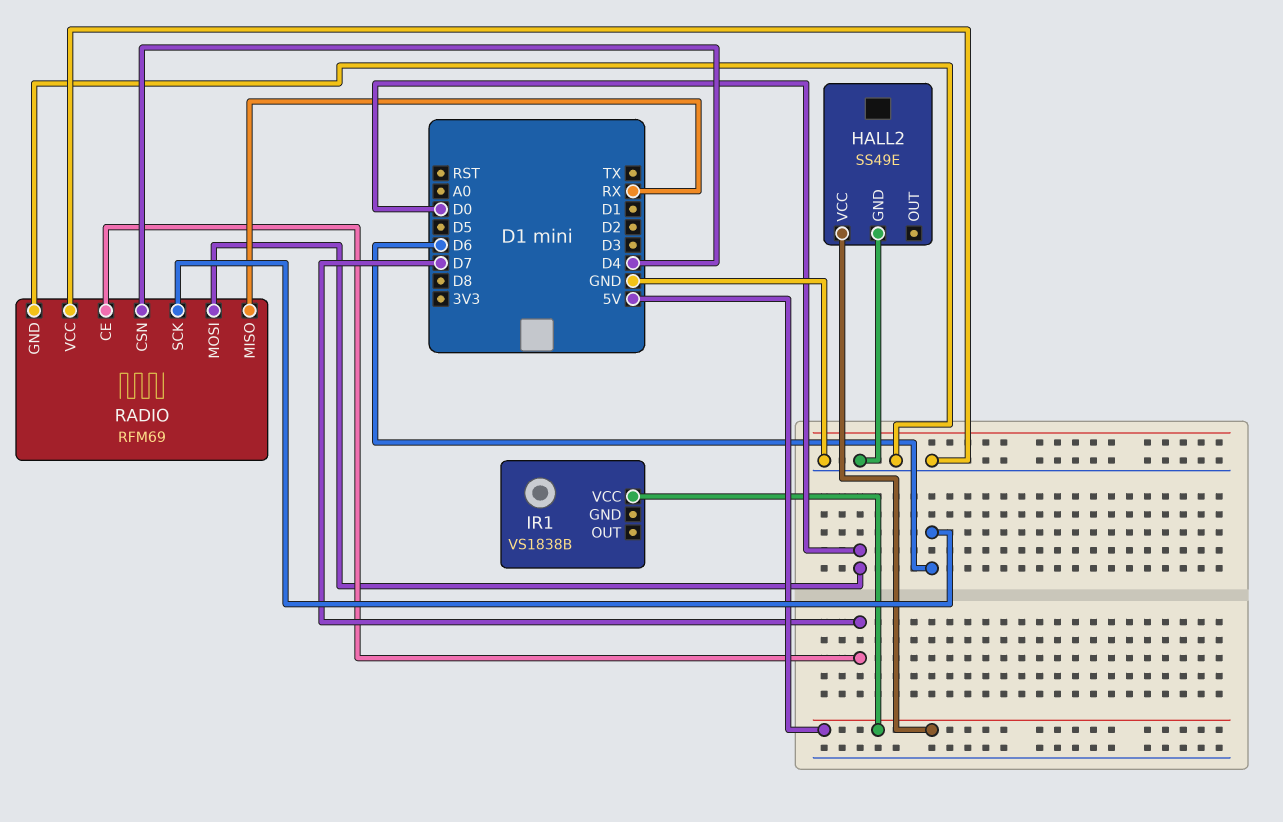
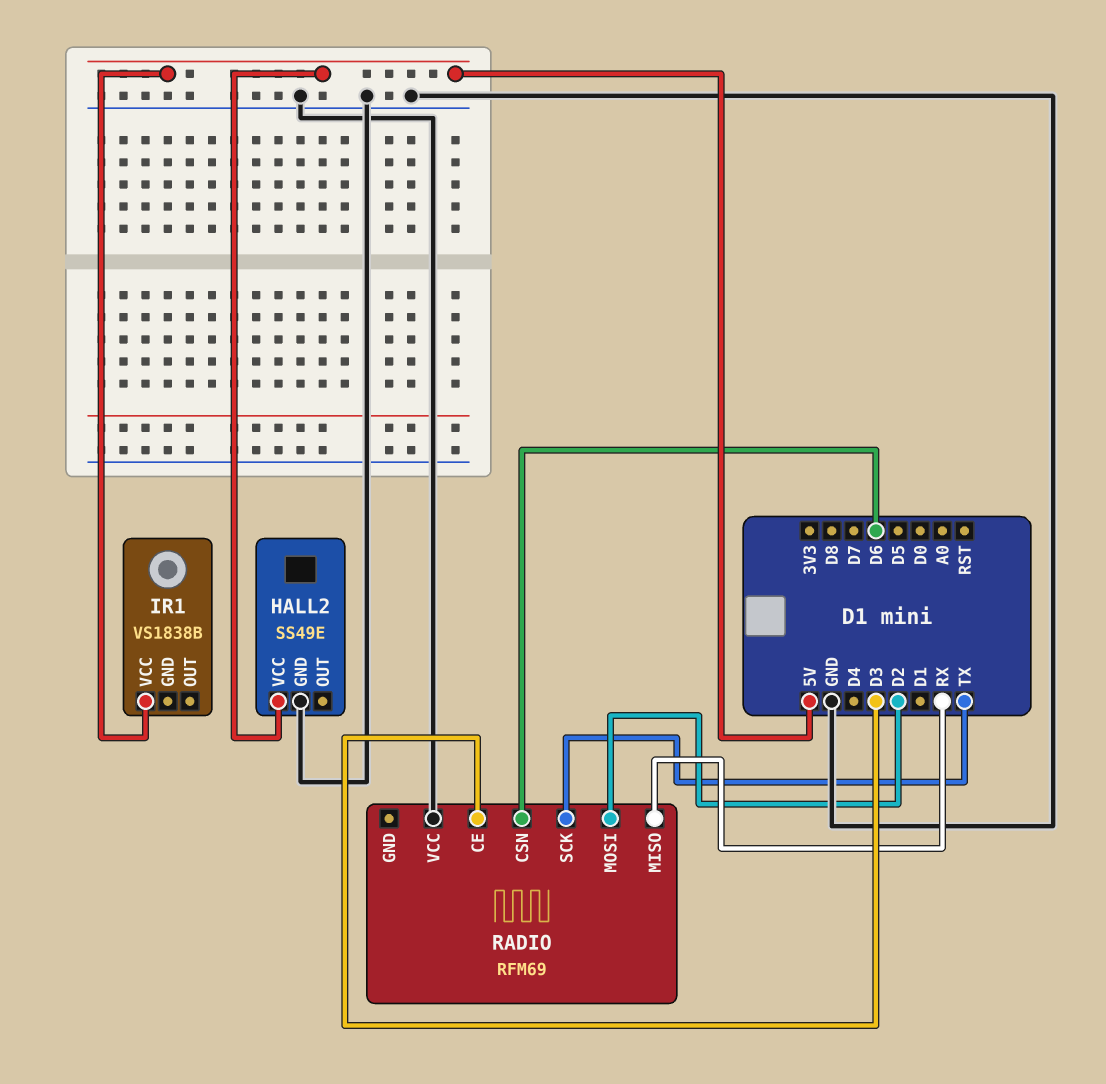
RADIO pin CE: D7 -> D3
RADIO pin CSN: D4 -> D6
RADIO pin GND: GND -> none
RADIO pin MOSI: D0 -> D2
RADIO pin SCK: D6 -> TX

